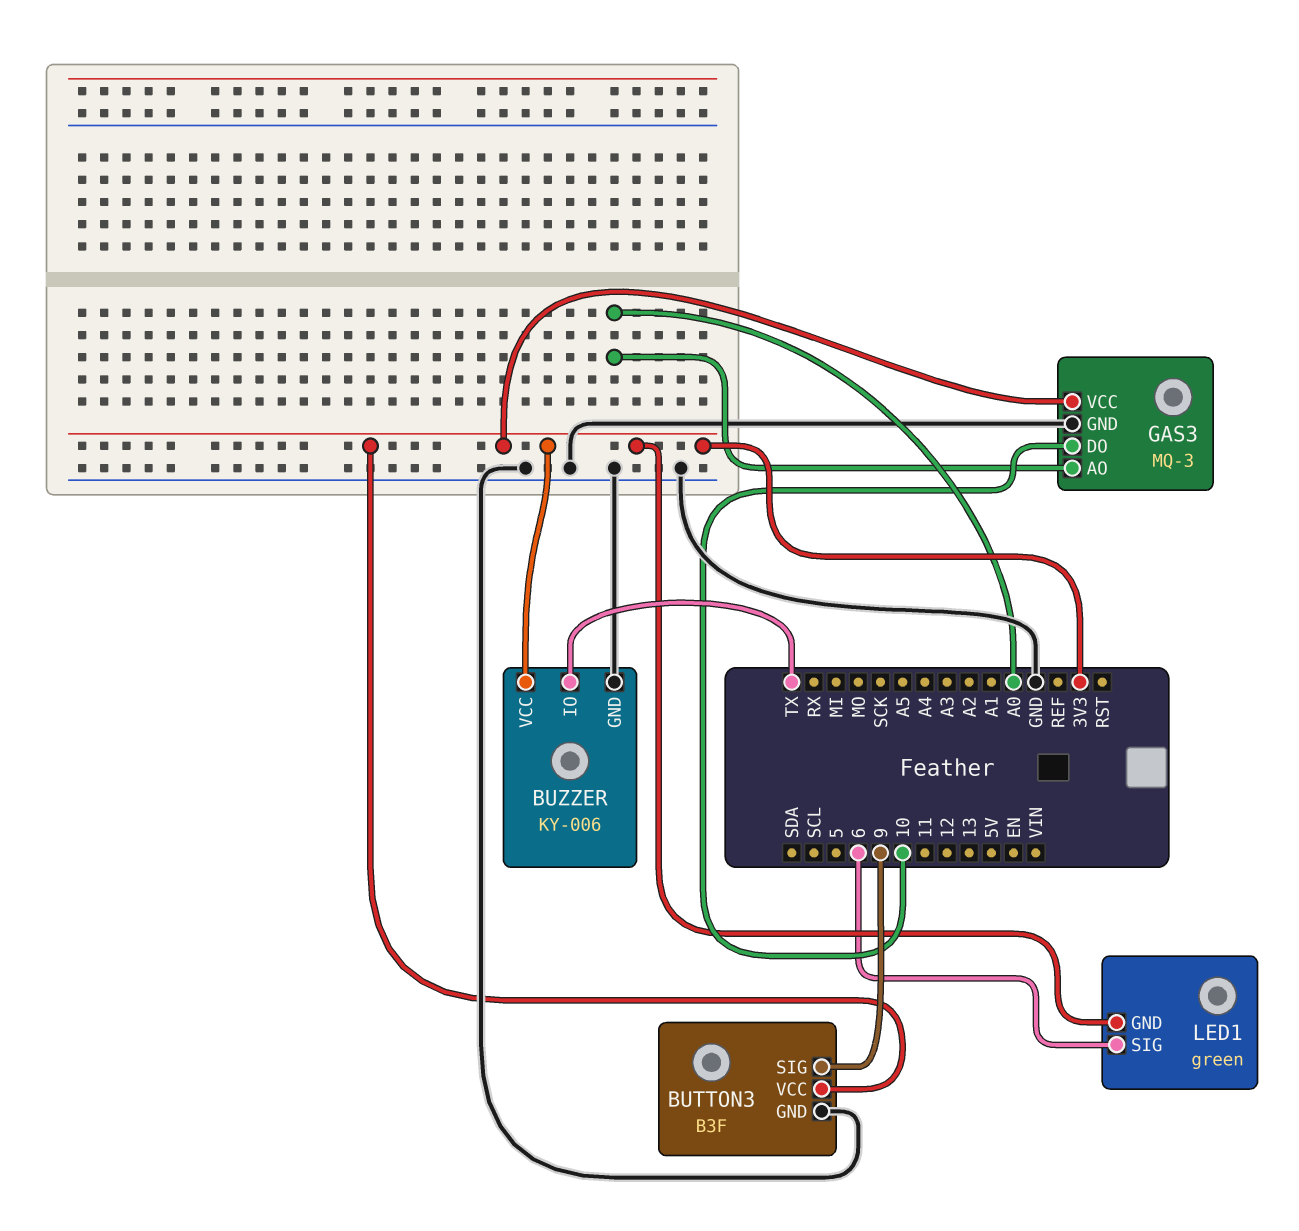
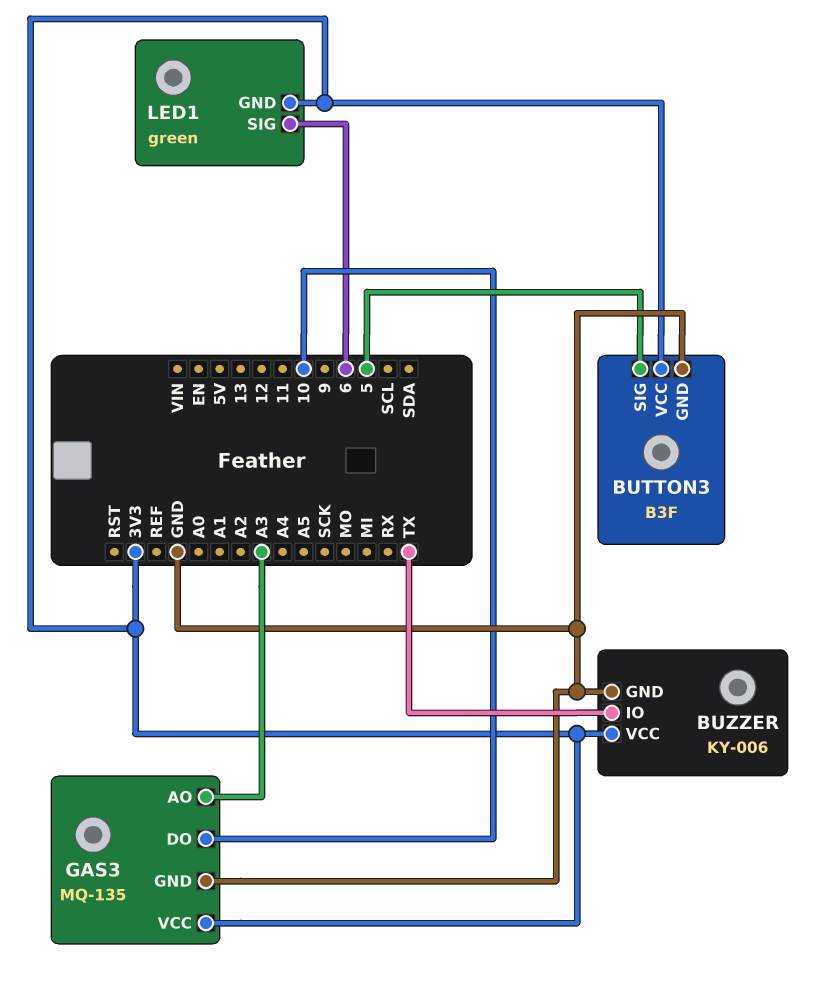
BUTTON3 pin SIG: 9 -> 5
GAS3: MQ-3 -> MQ-135
GAS3 pin AO: A0 -> A3

